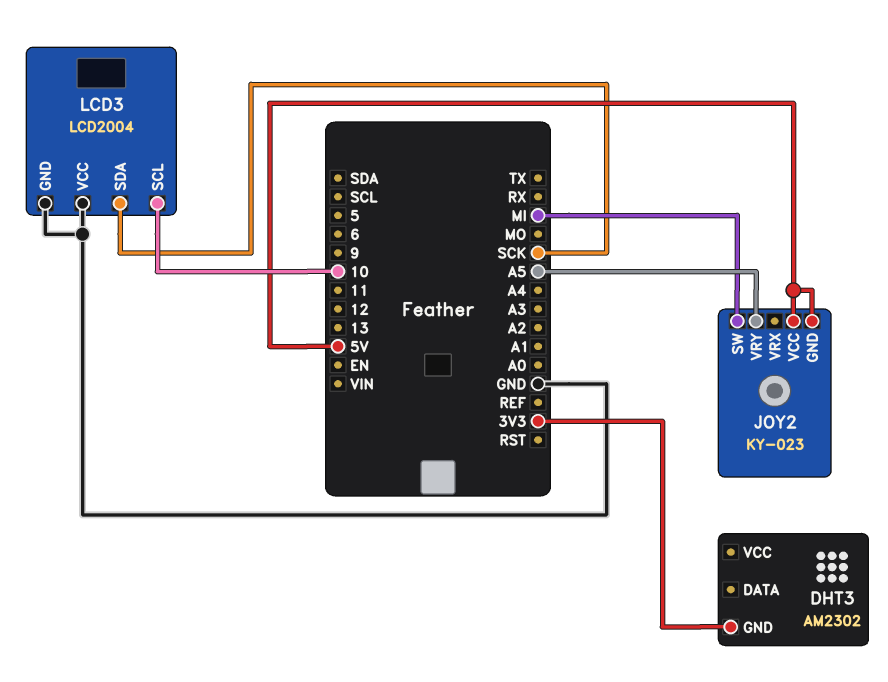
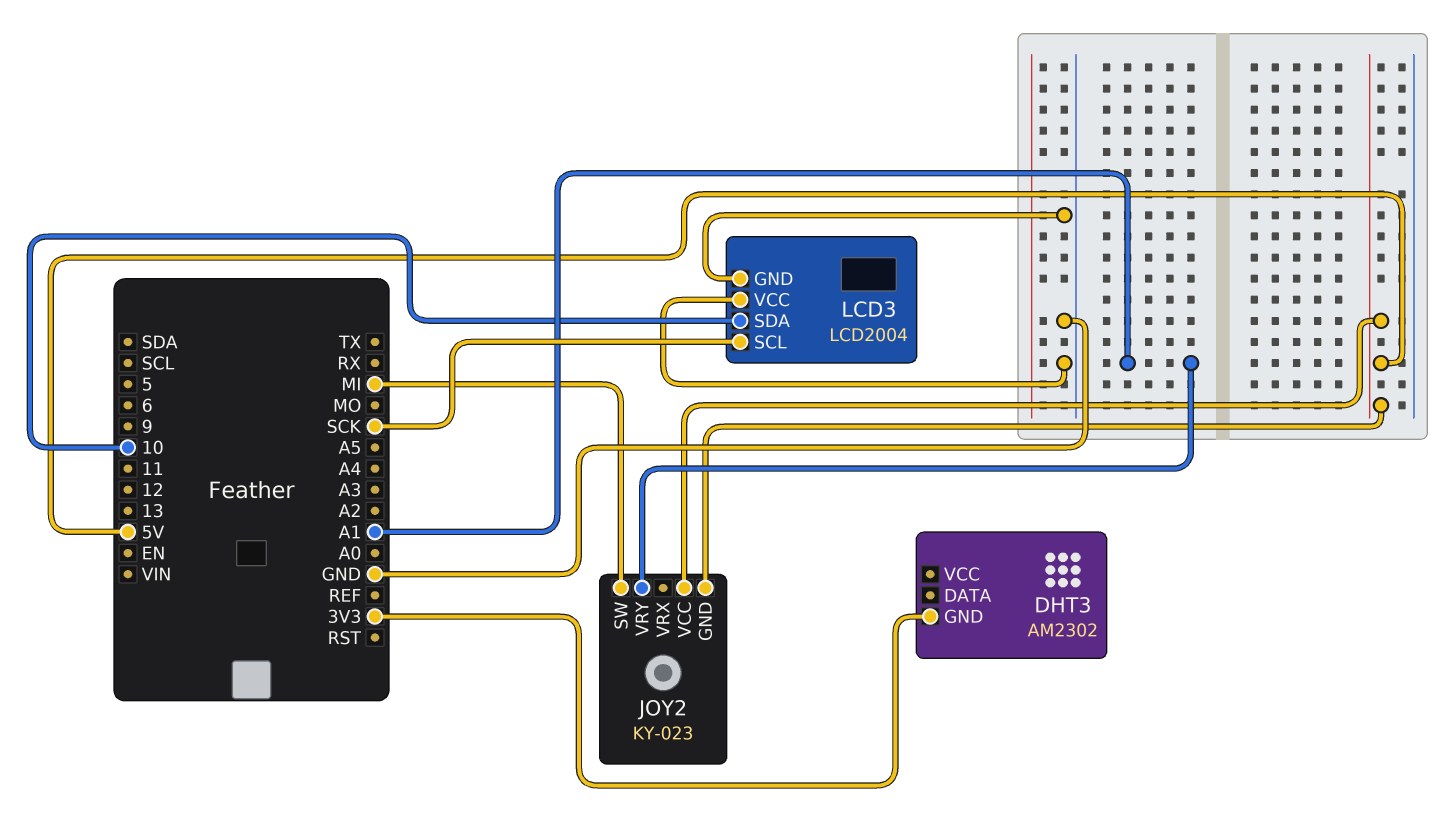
JOY2 pin VRY: A5 -> A1
LCD3 pin SCL: 10 -> SCK
LCD3 pin SDA: SCK -> 10

